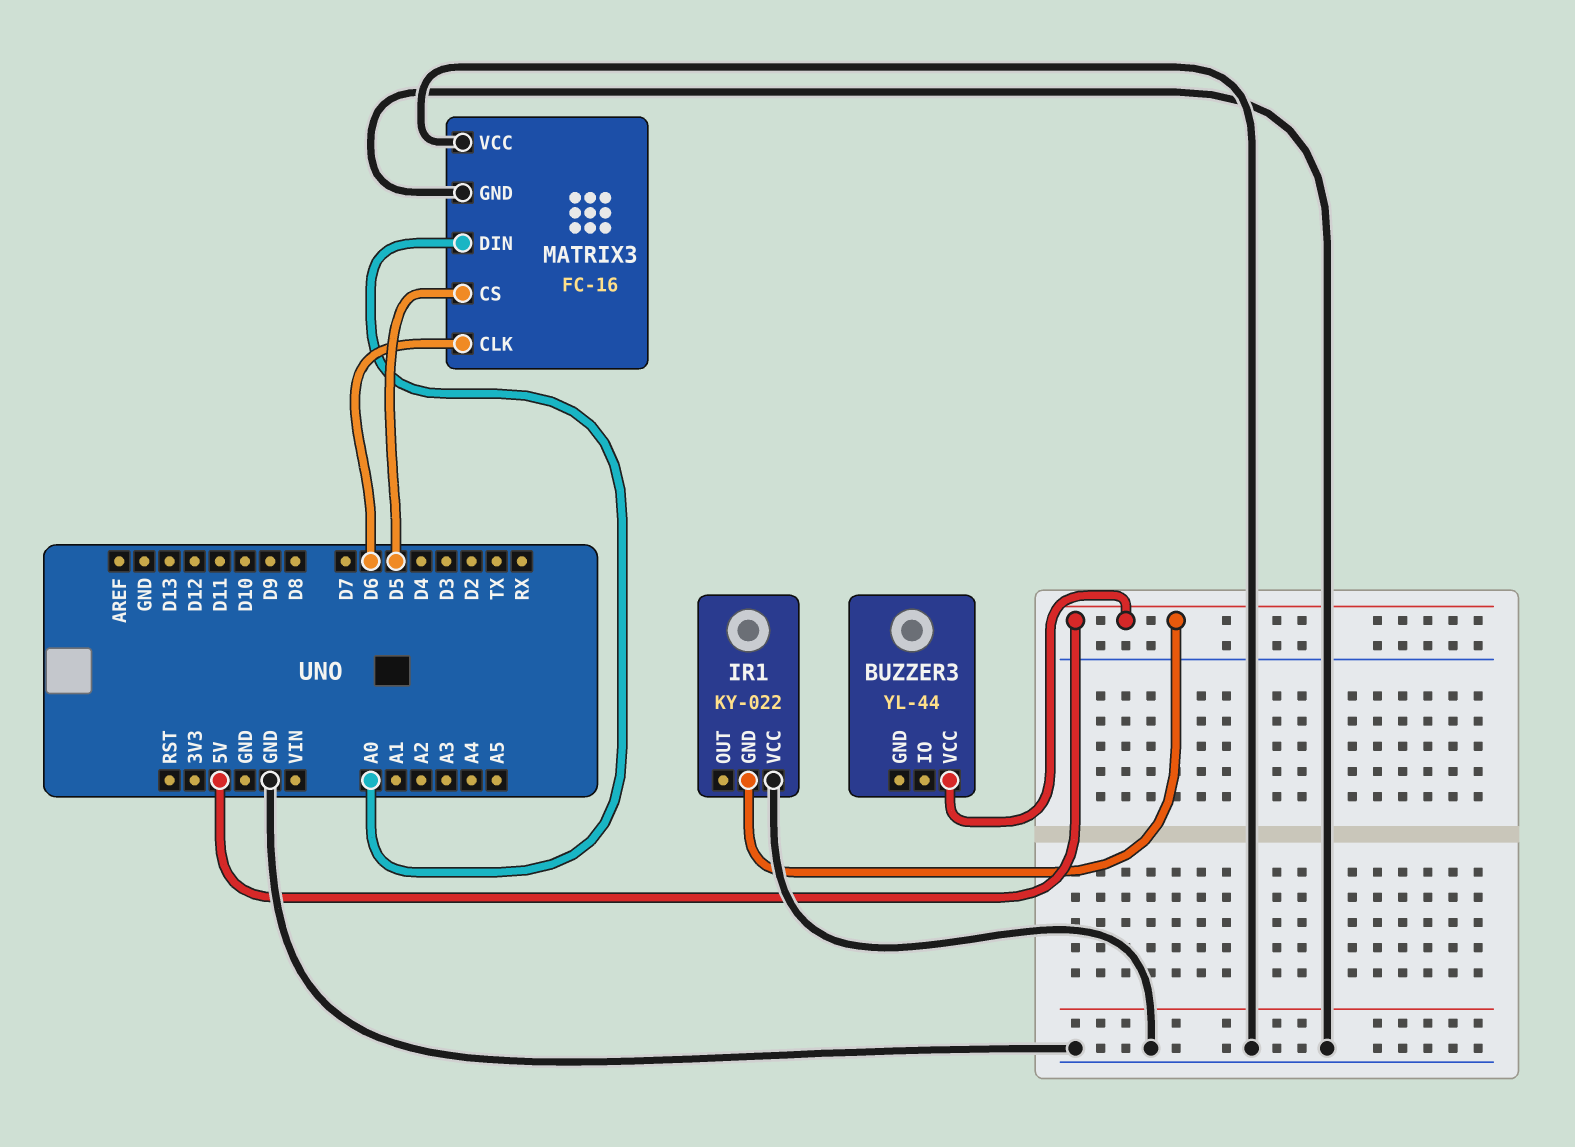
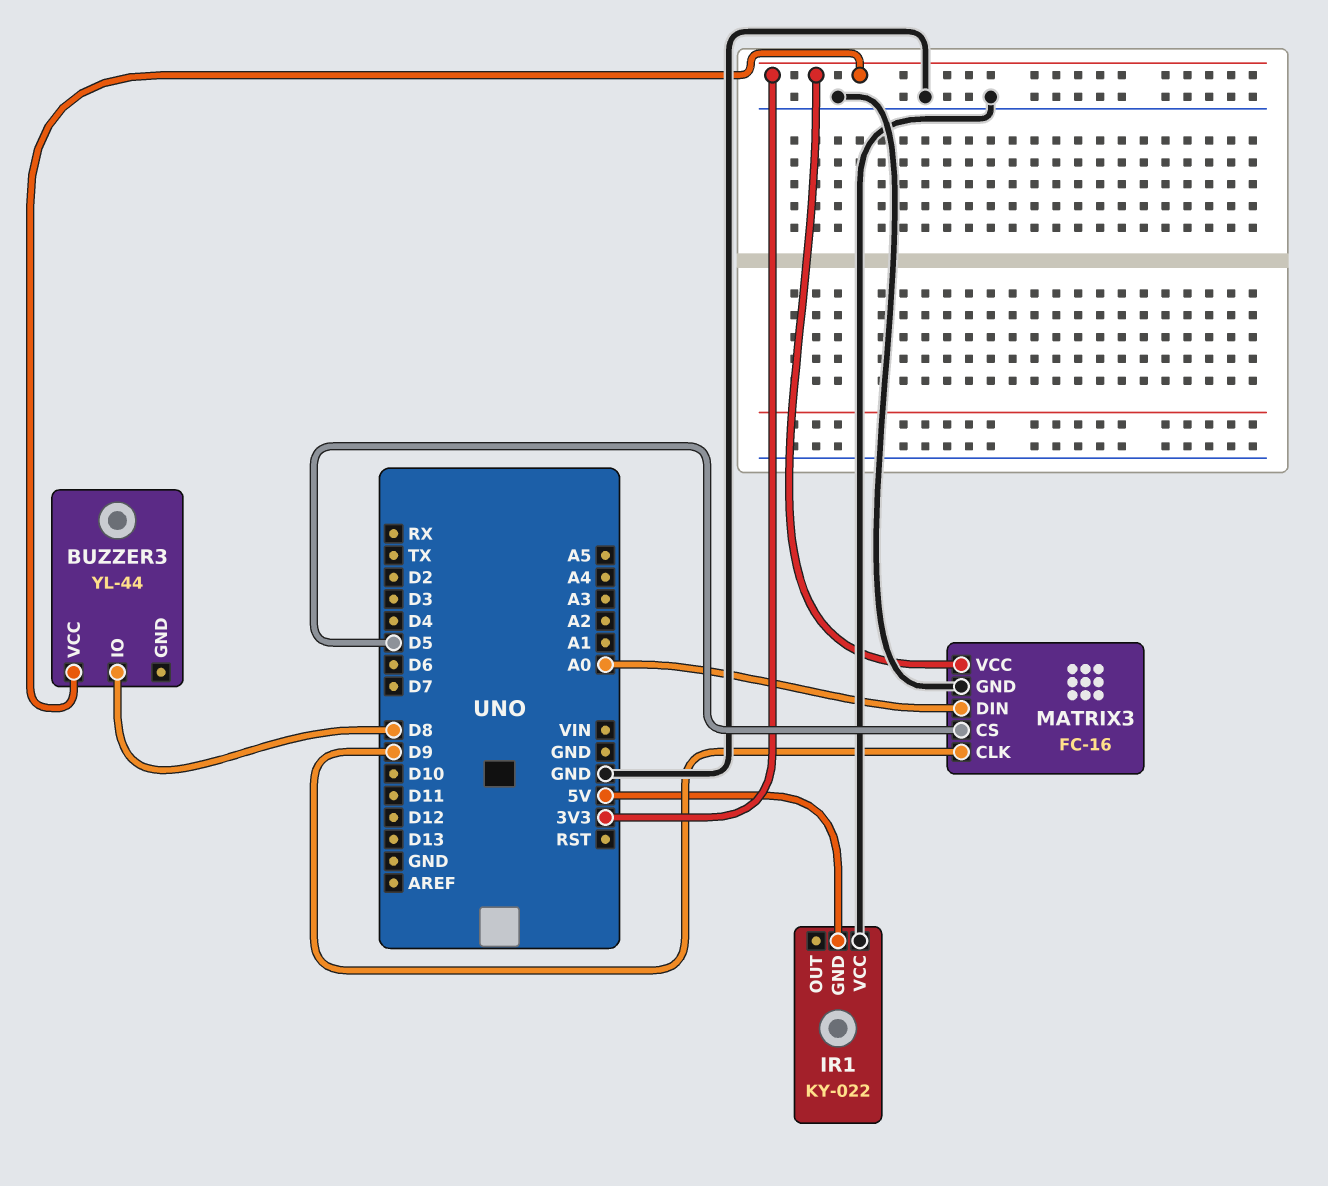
BUZZER3 pin IO: none -> D8
BUZZER3 pin VCC: 5V -> 3V3
MATRIX3 pin CLK: D6 -> D9
MATRIX3 pin VCC: GND -> 3V3

